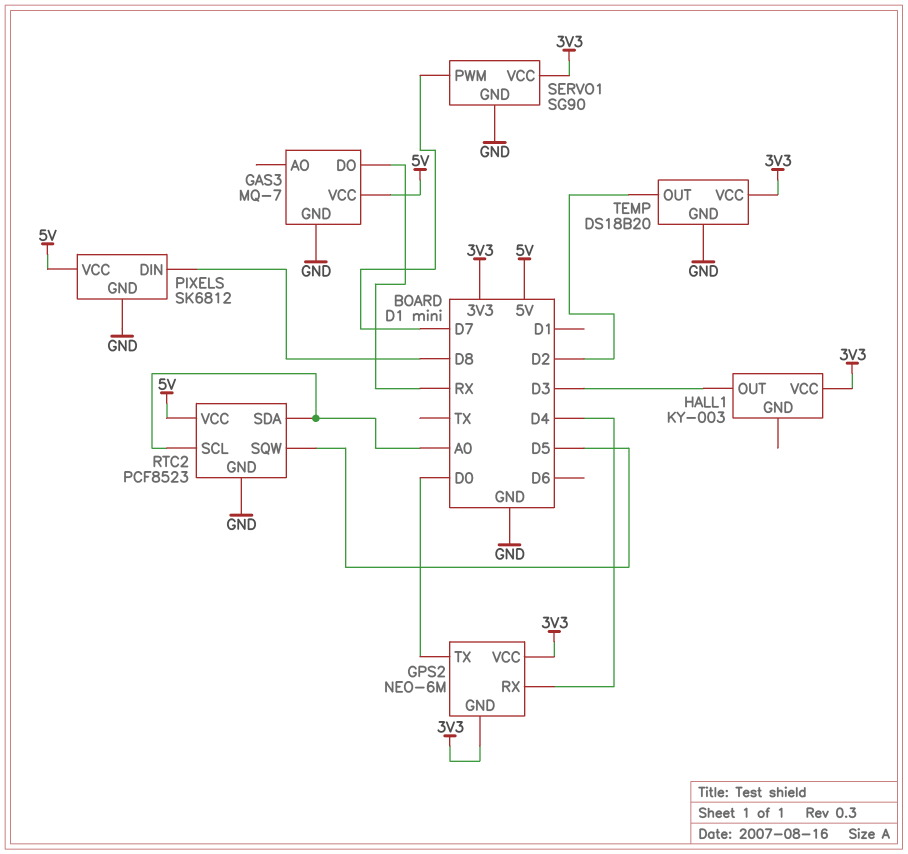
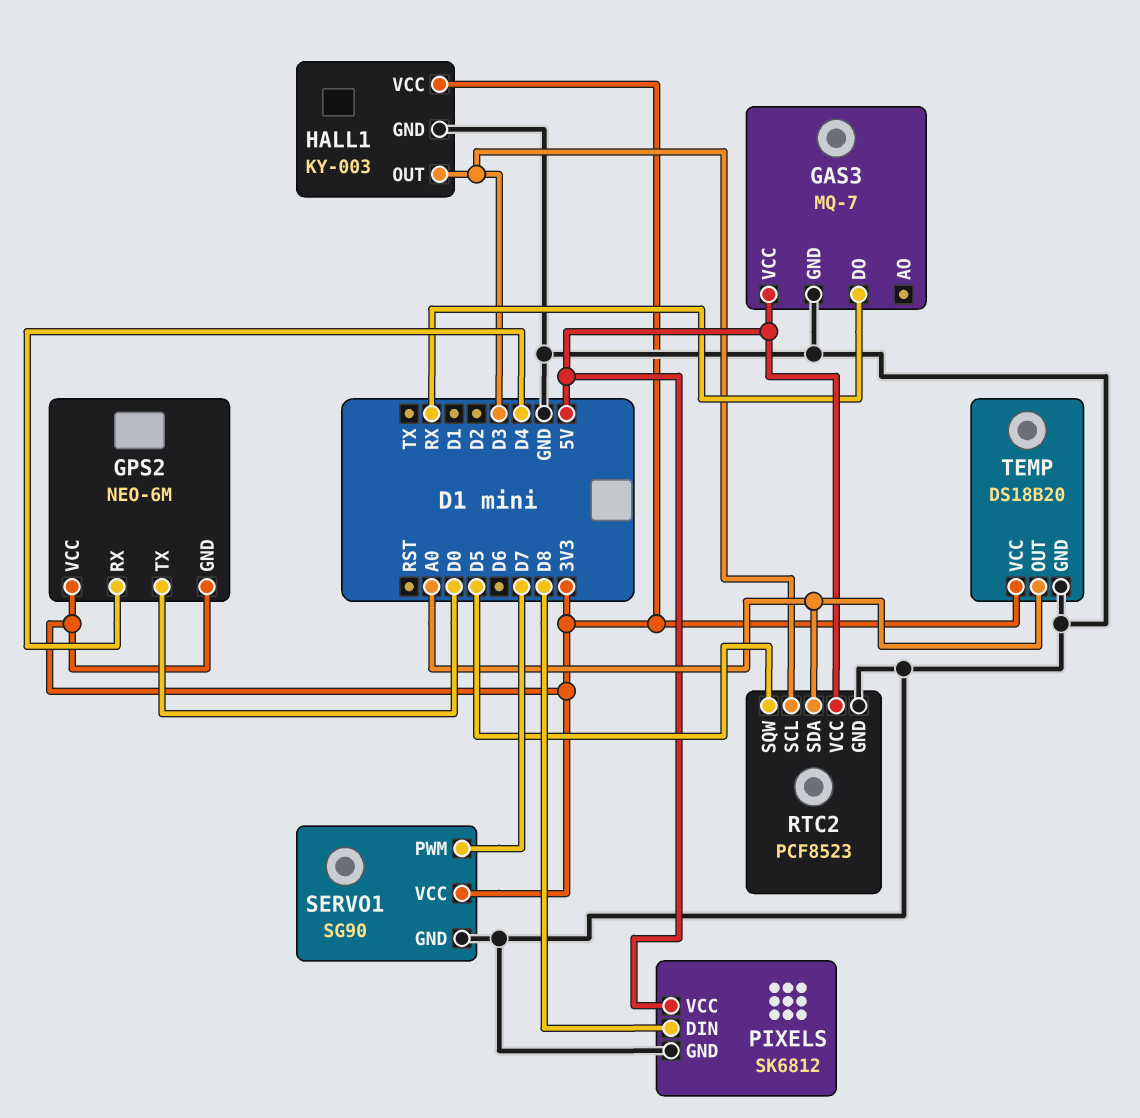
HALL1 pin GND: none -> GND
RTC2 pin SCL: A0 -> D3
TEMP pin OUT: D2 -> A0

